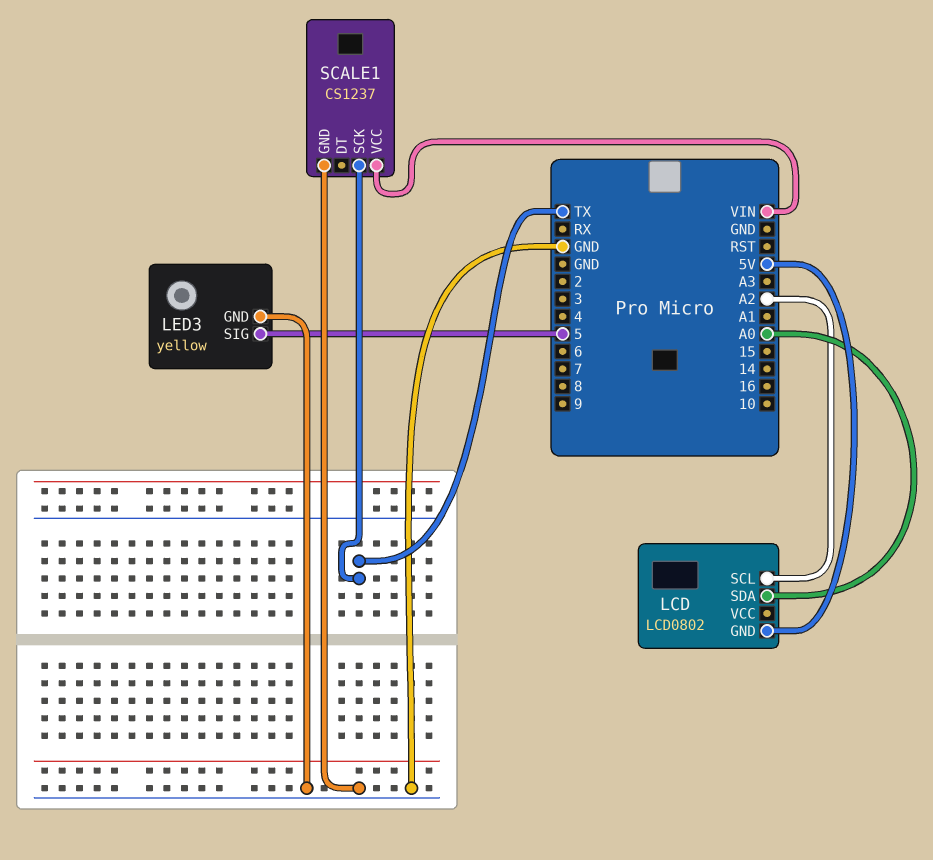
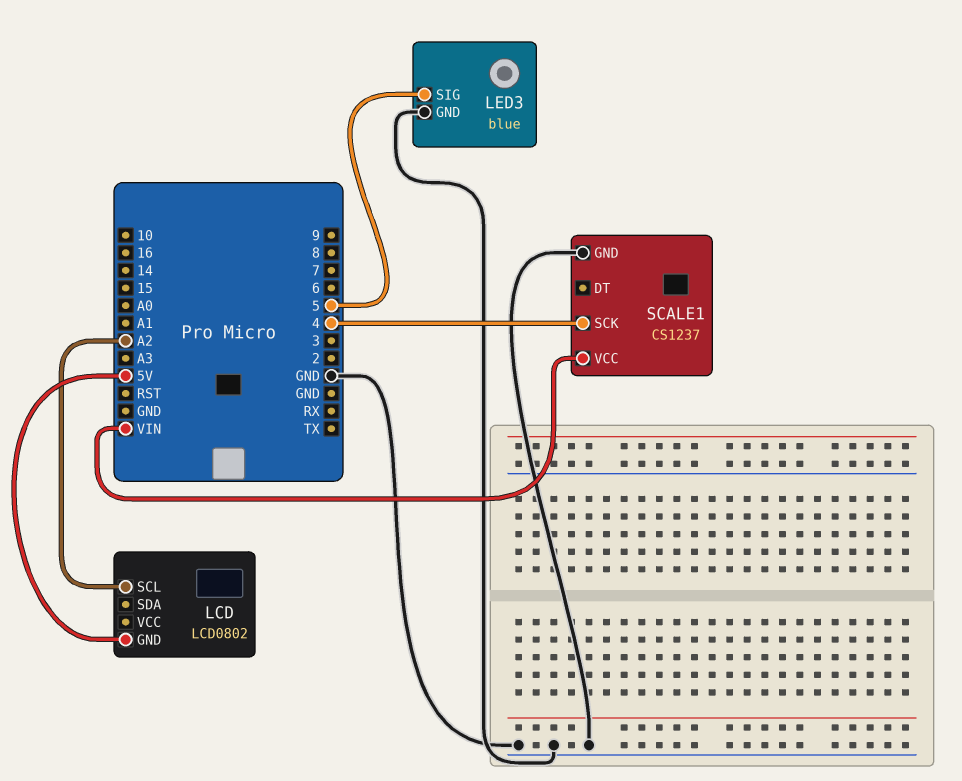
LCD pin SDA: A0 -> none
LED3: yellow -> blue
SCALE1 pin SCK: TX -> 4

